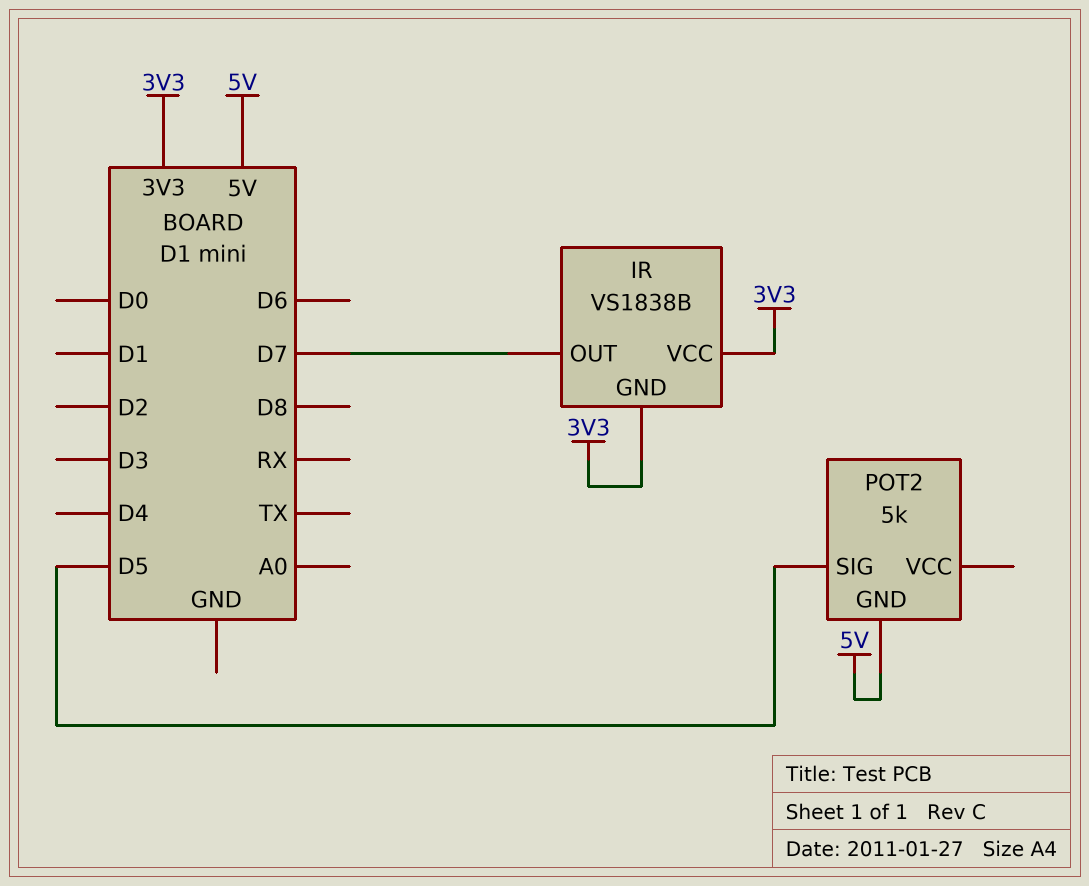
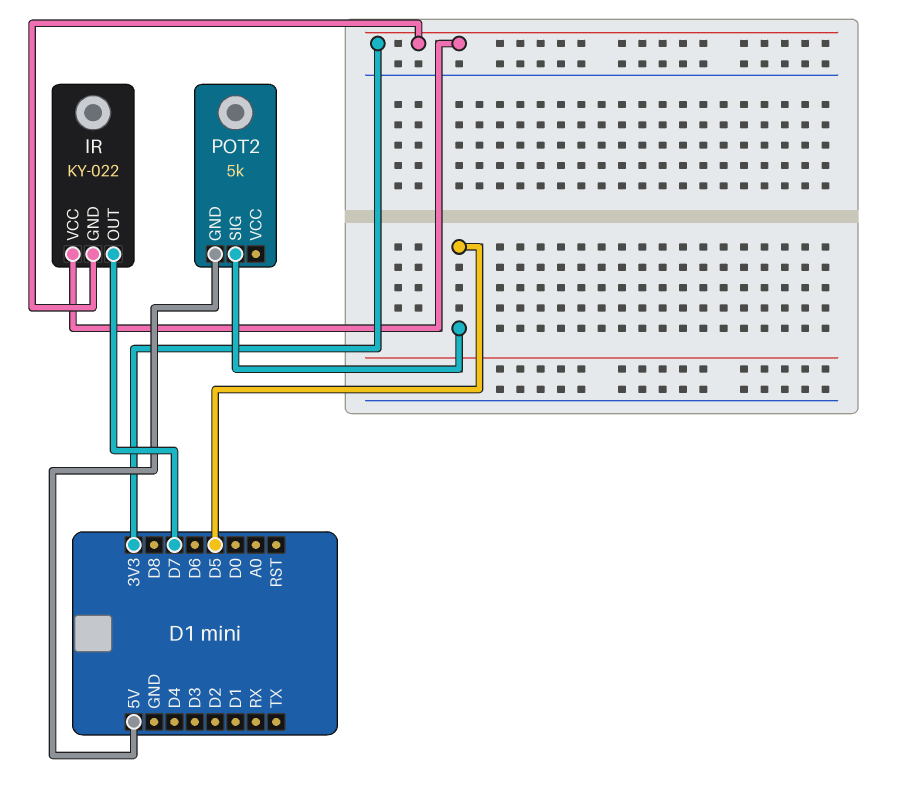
IR: VS1838B -> KY-022

